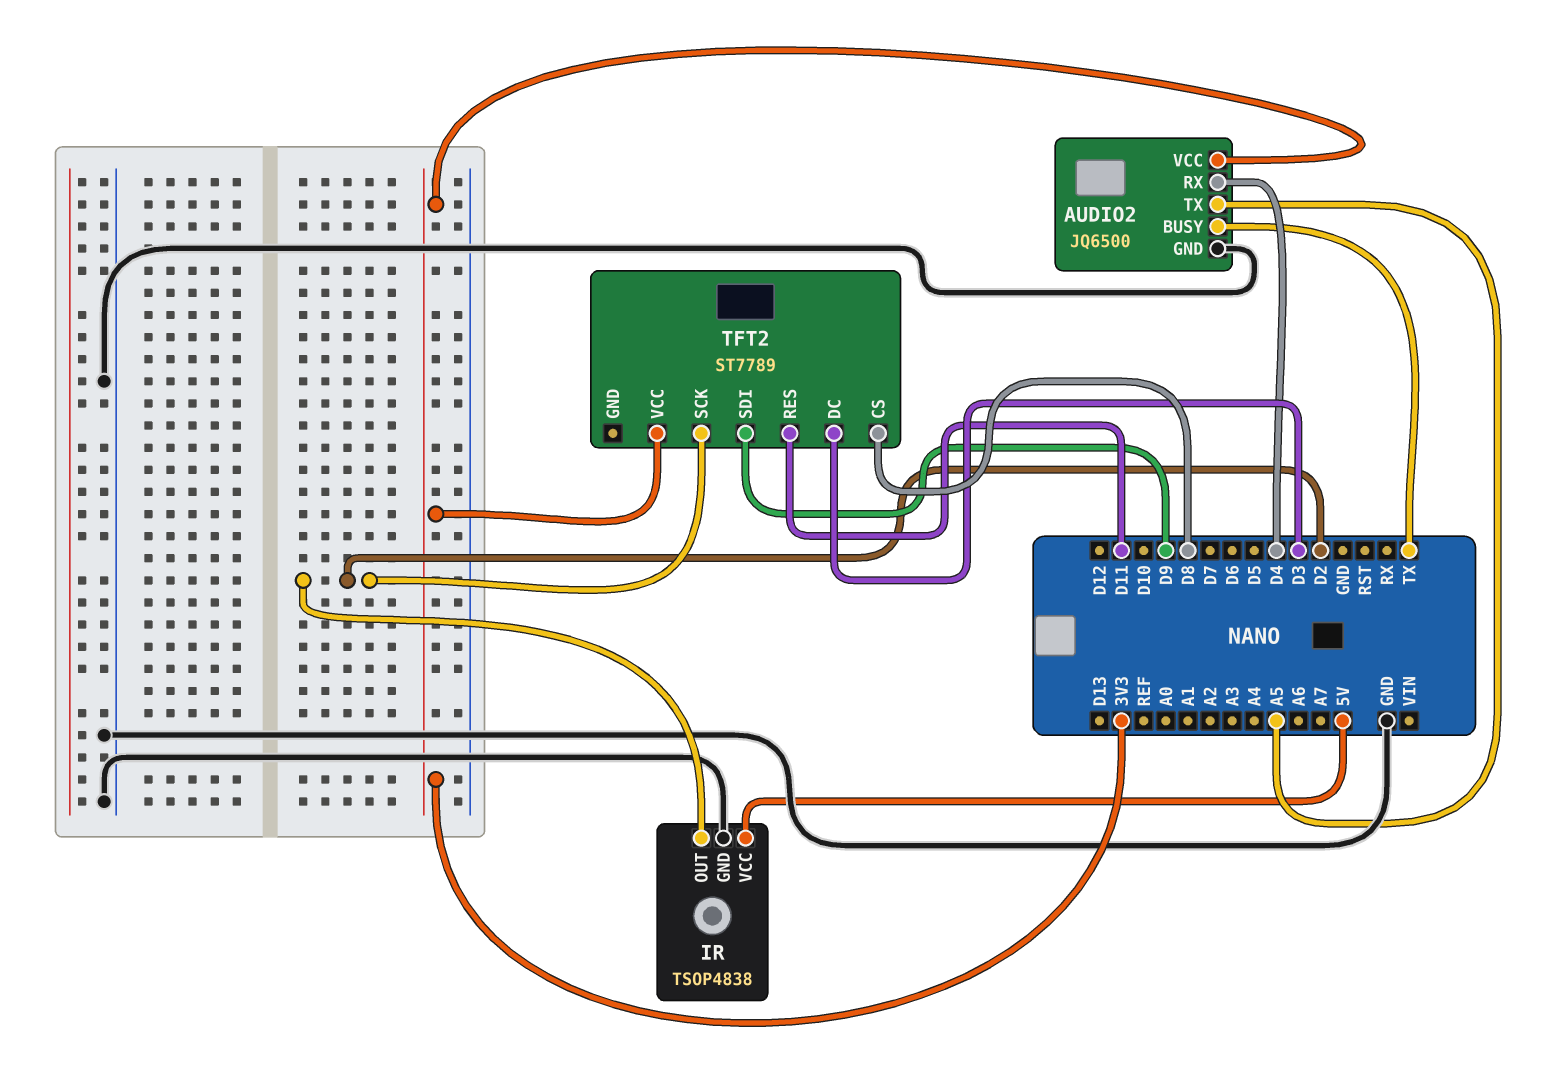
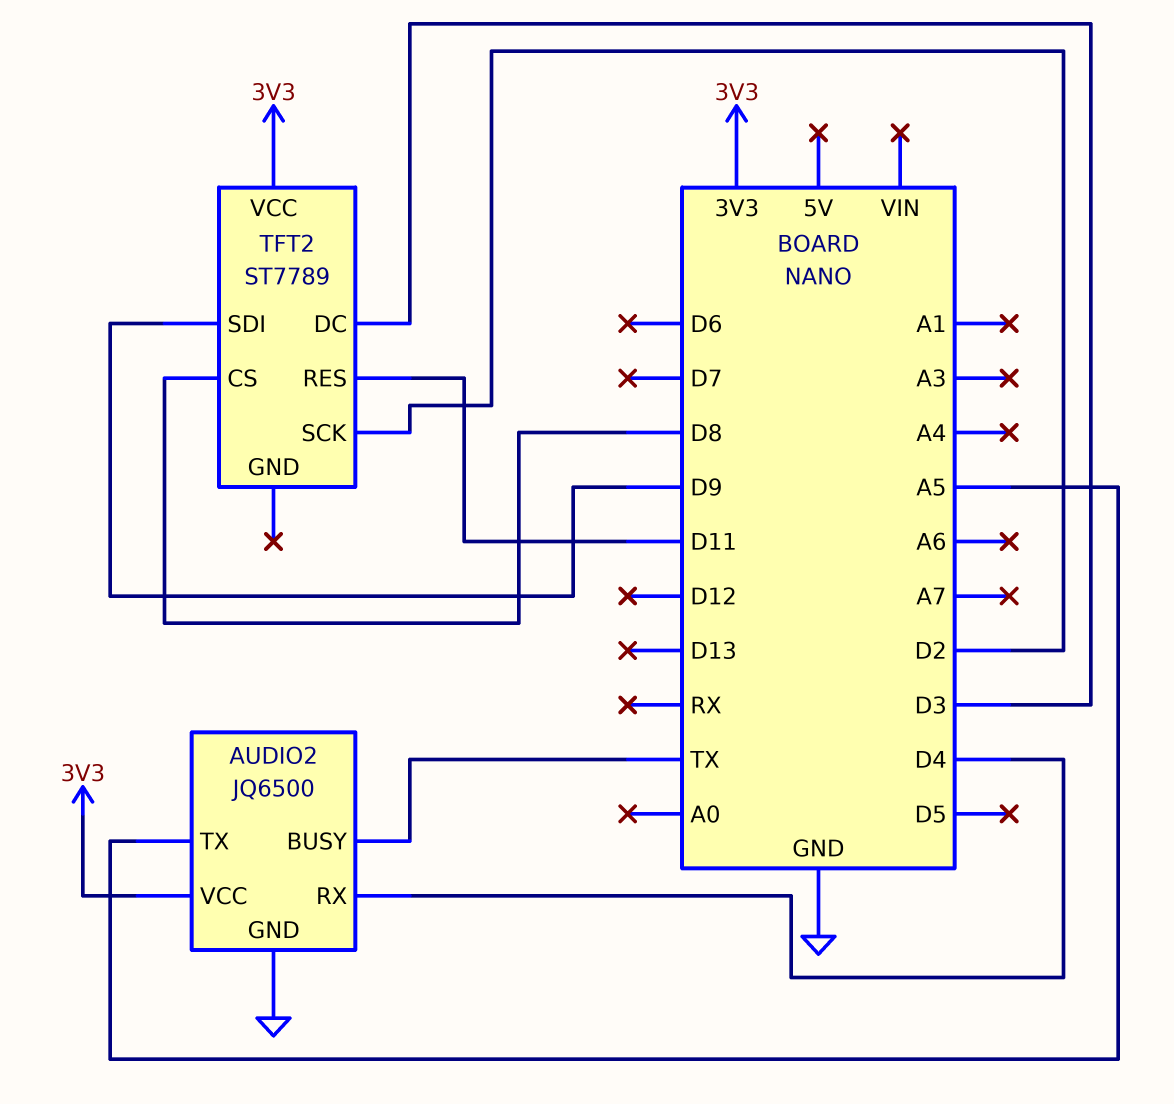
IR: TSOP4838 -> none
IR pin GND: GND -> none
IR pin OUT: D2 -> none
IR pin VCC: 5V -> none

